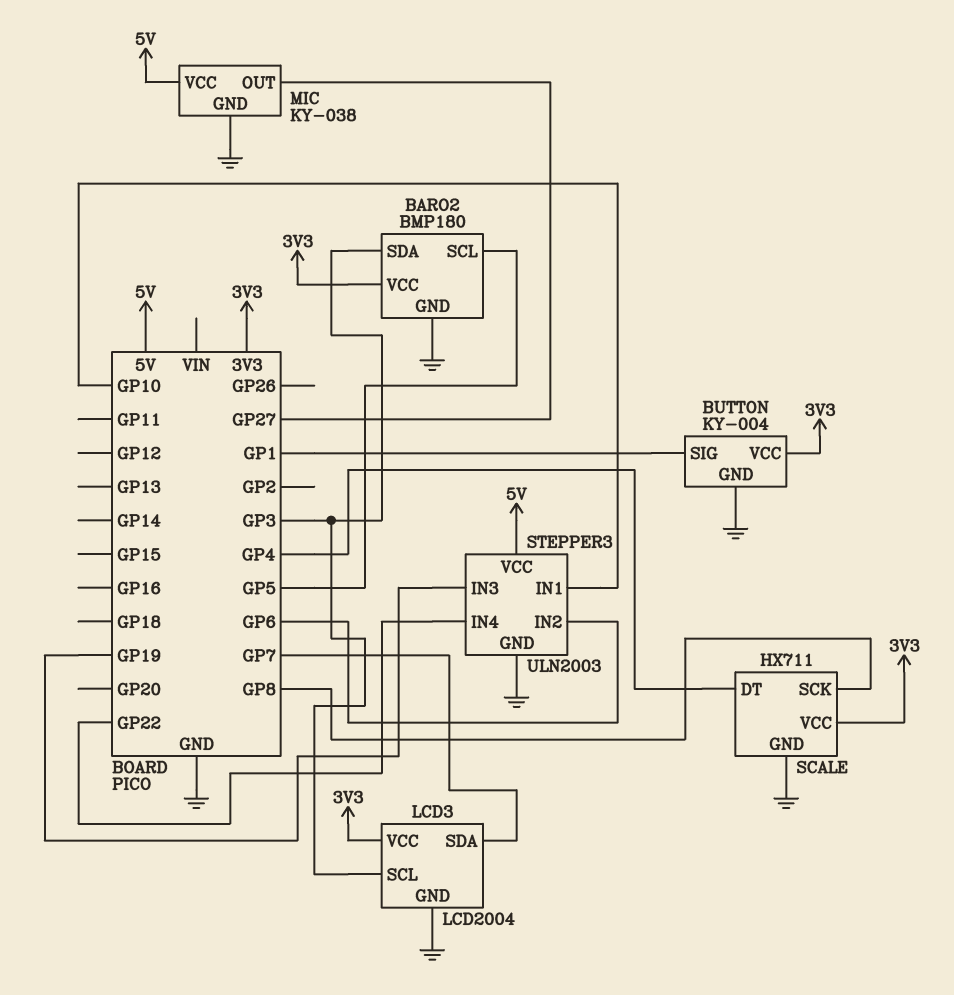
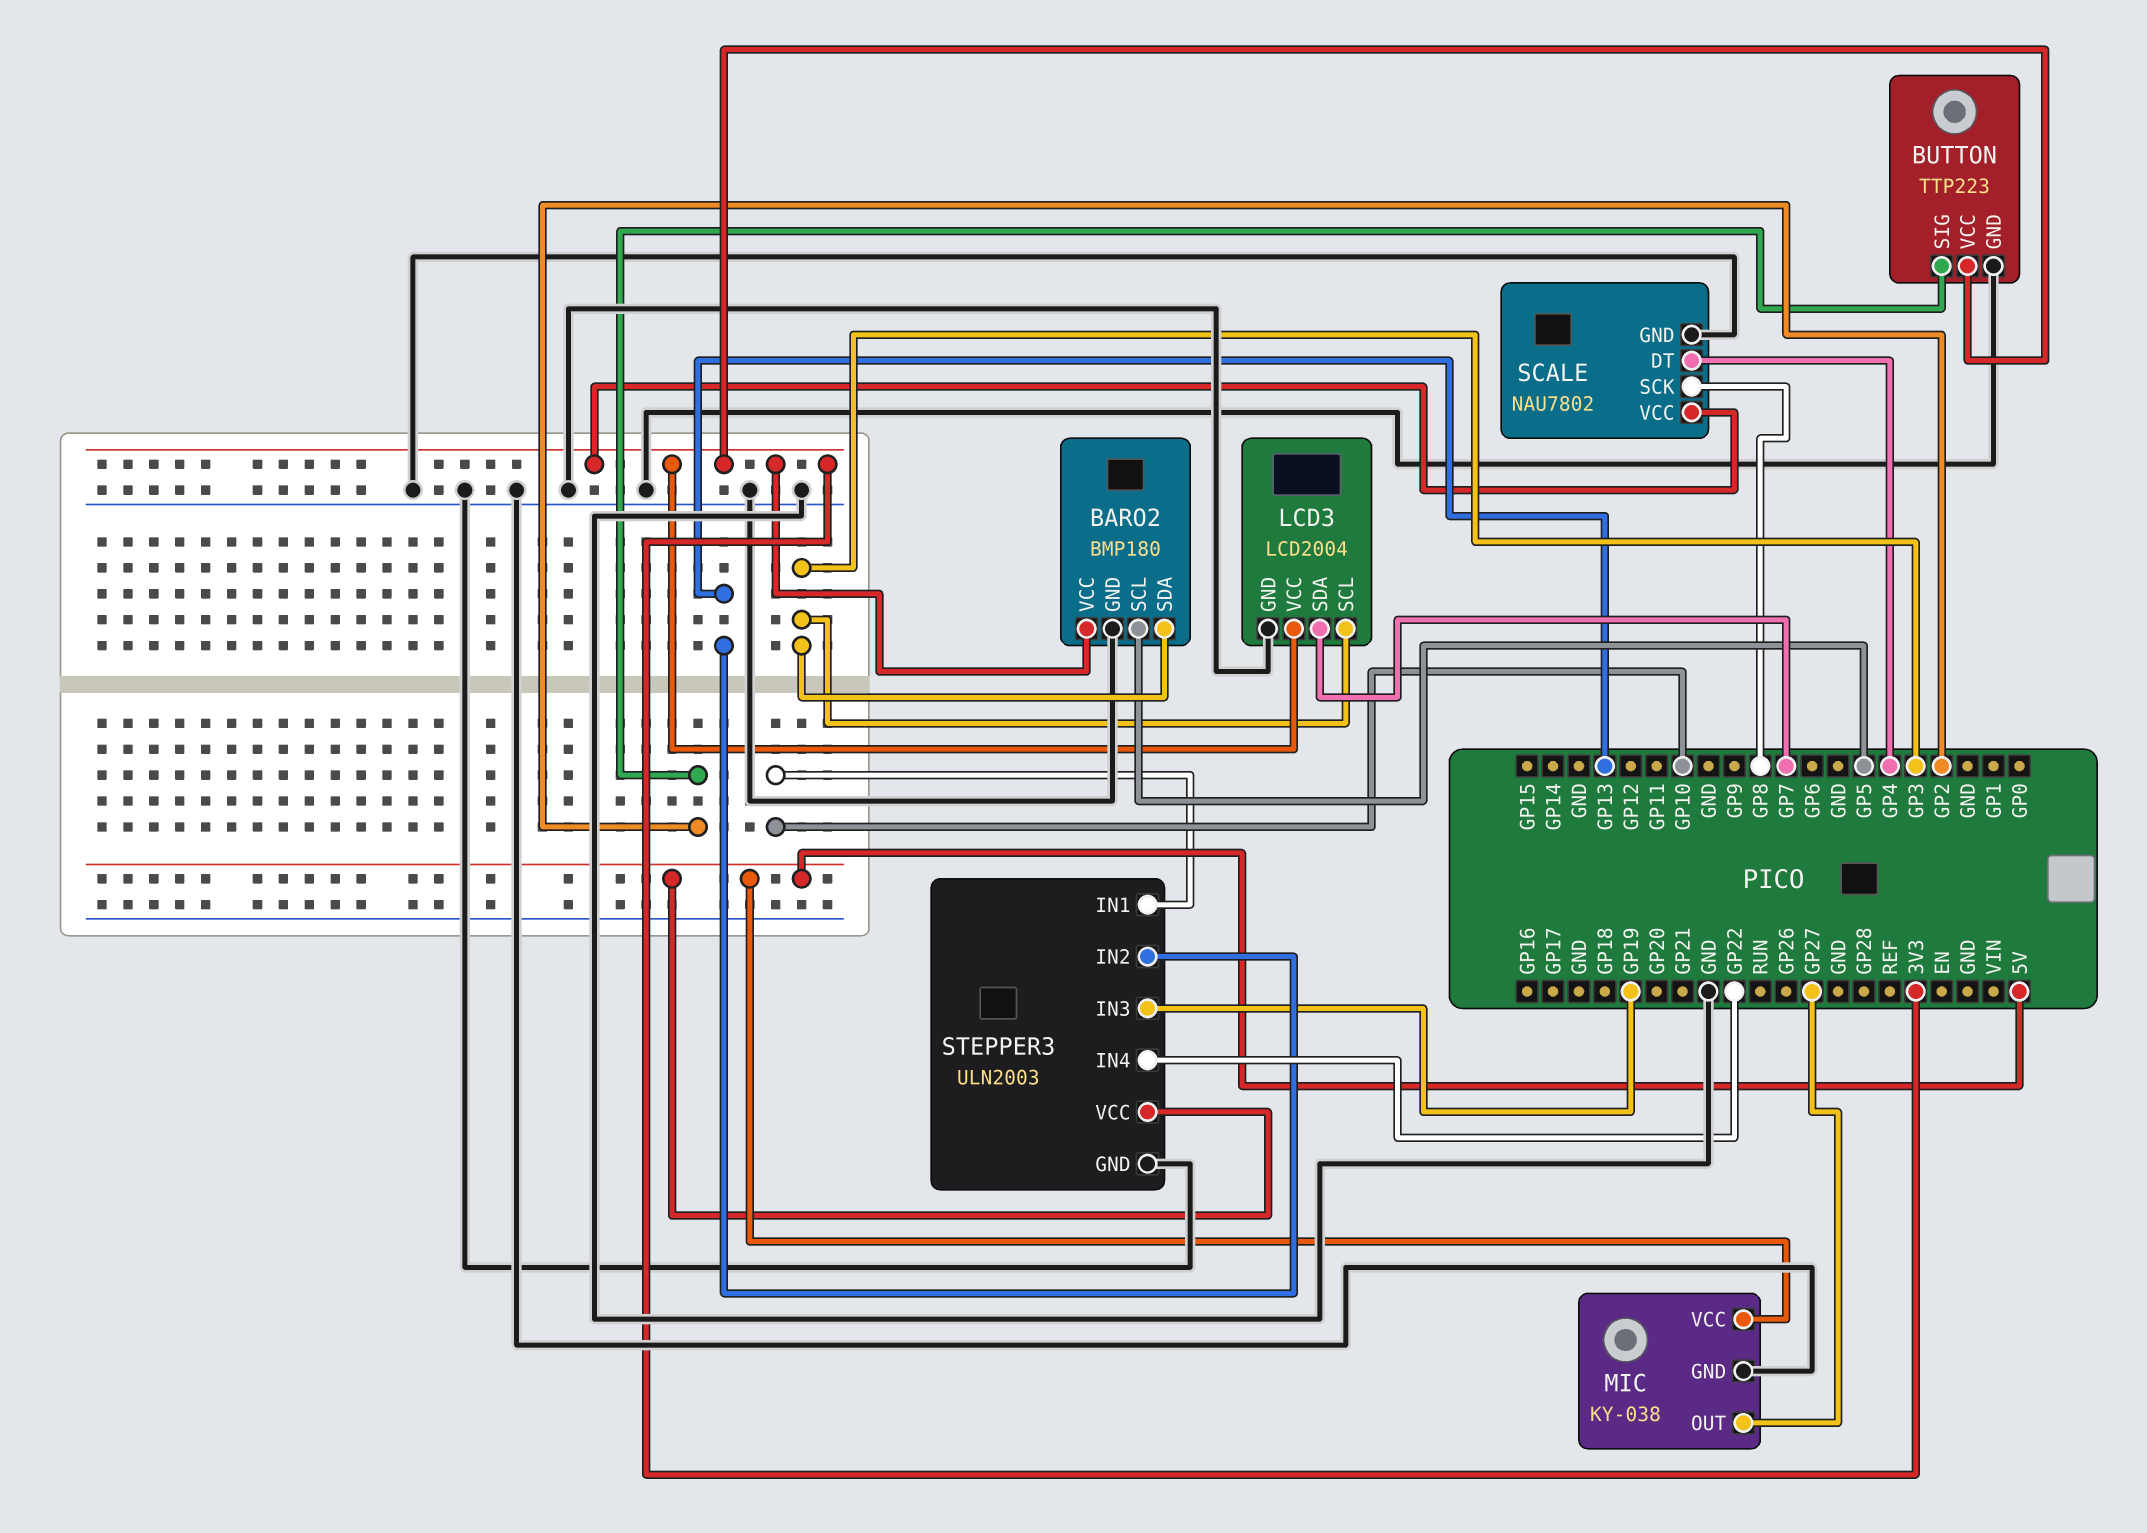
BUTTON: KY-004 -> TTP223
BUTTON pin SIG: GP1 -> GP2
SCALE: HX711 -> NAU7802
STEPPER3 pin IN2: GP6 -> GP13

